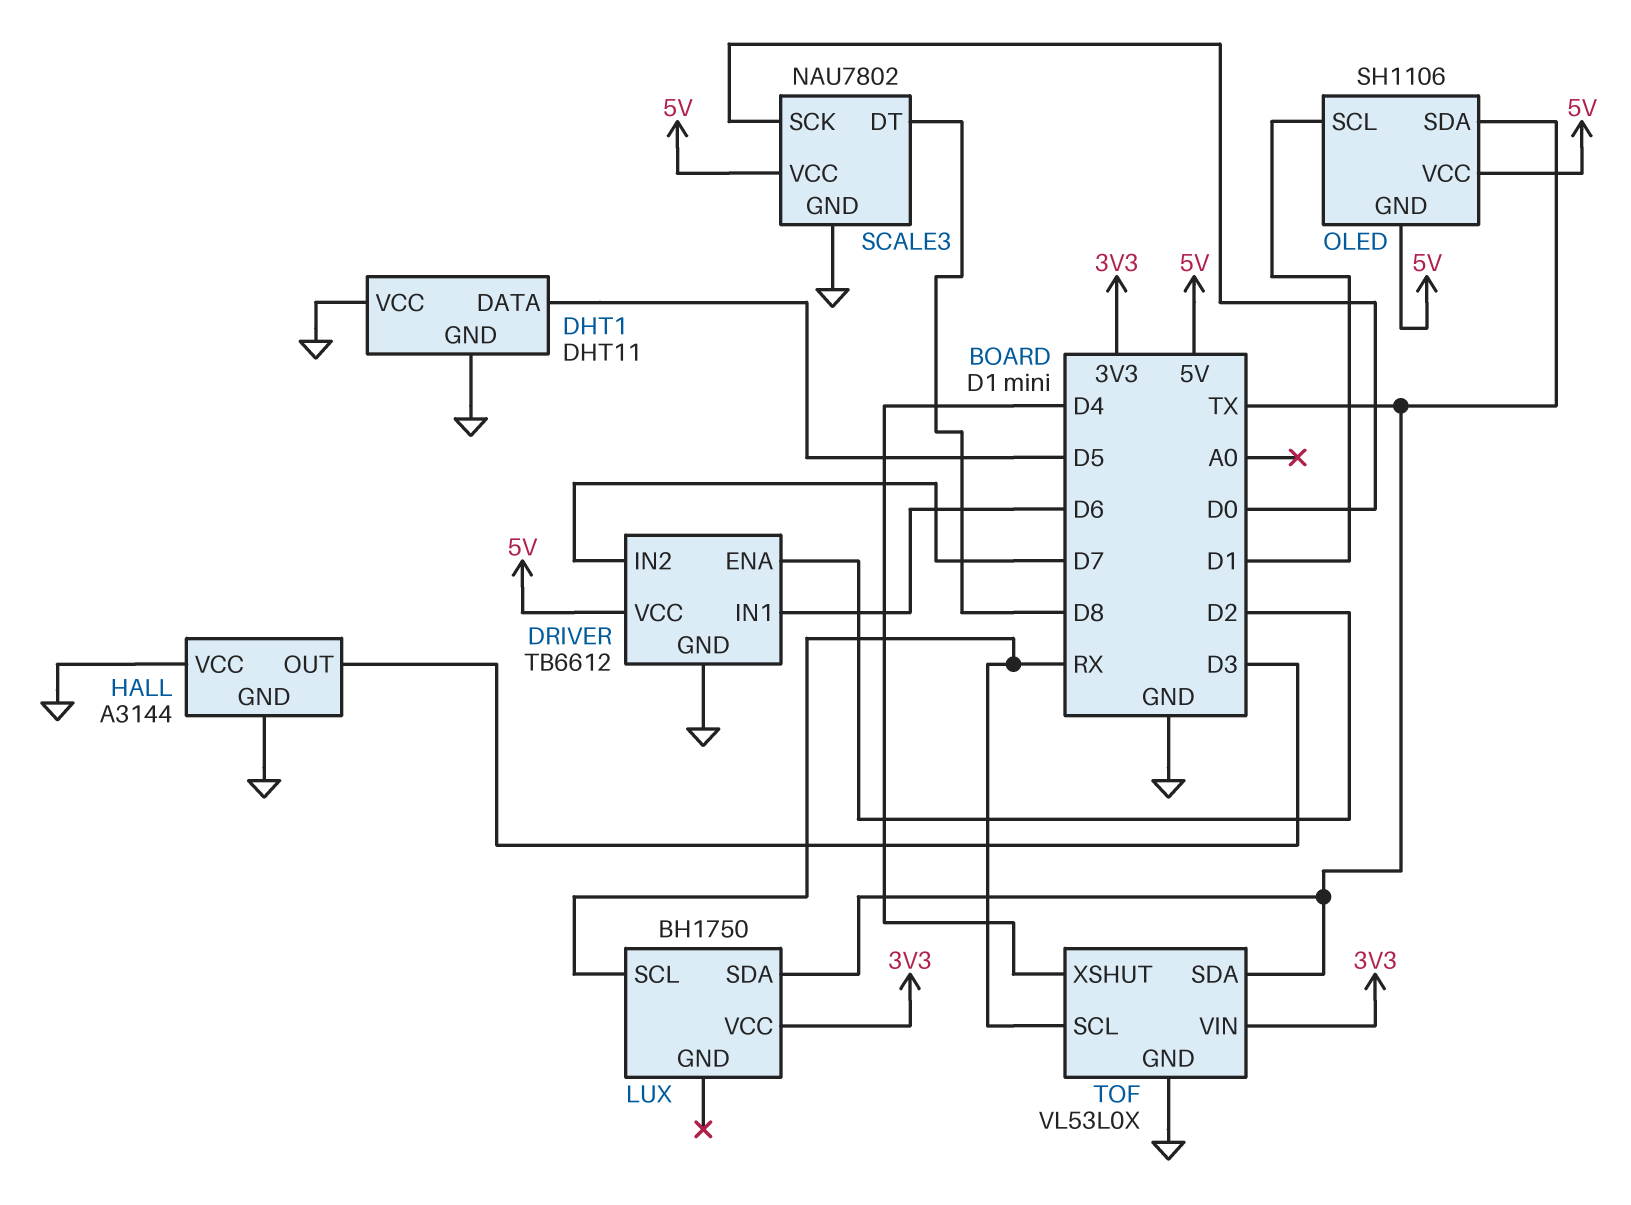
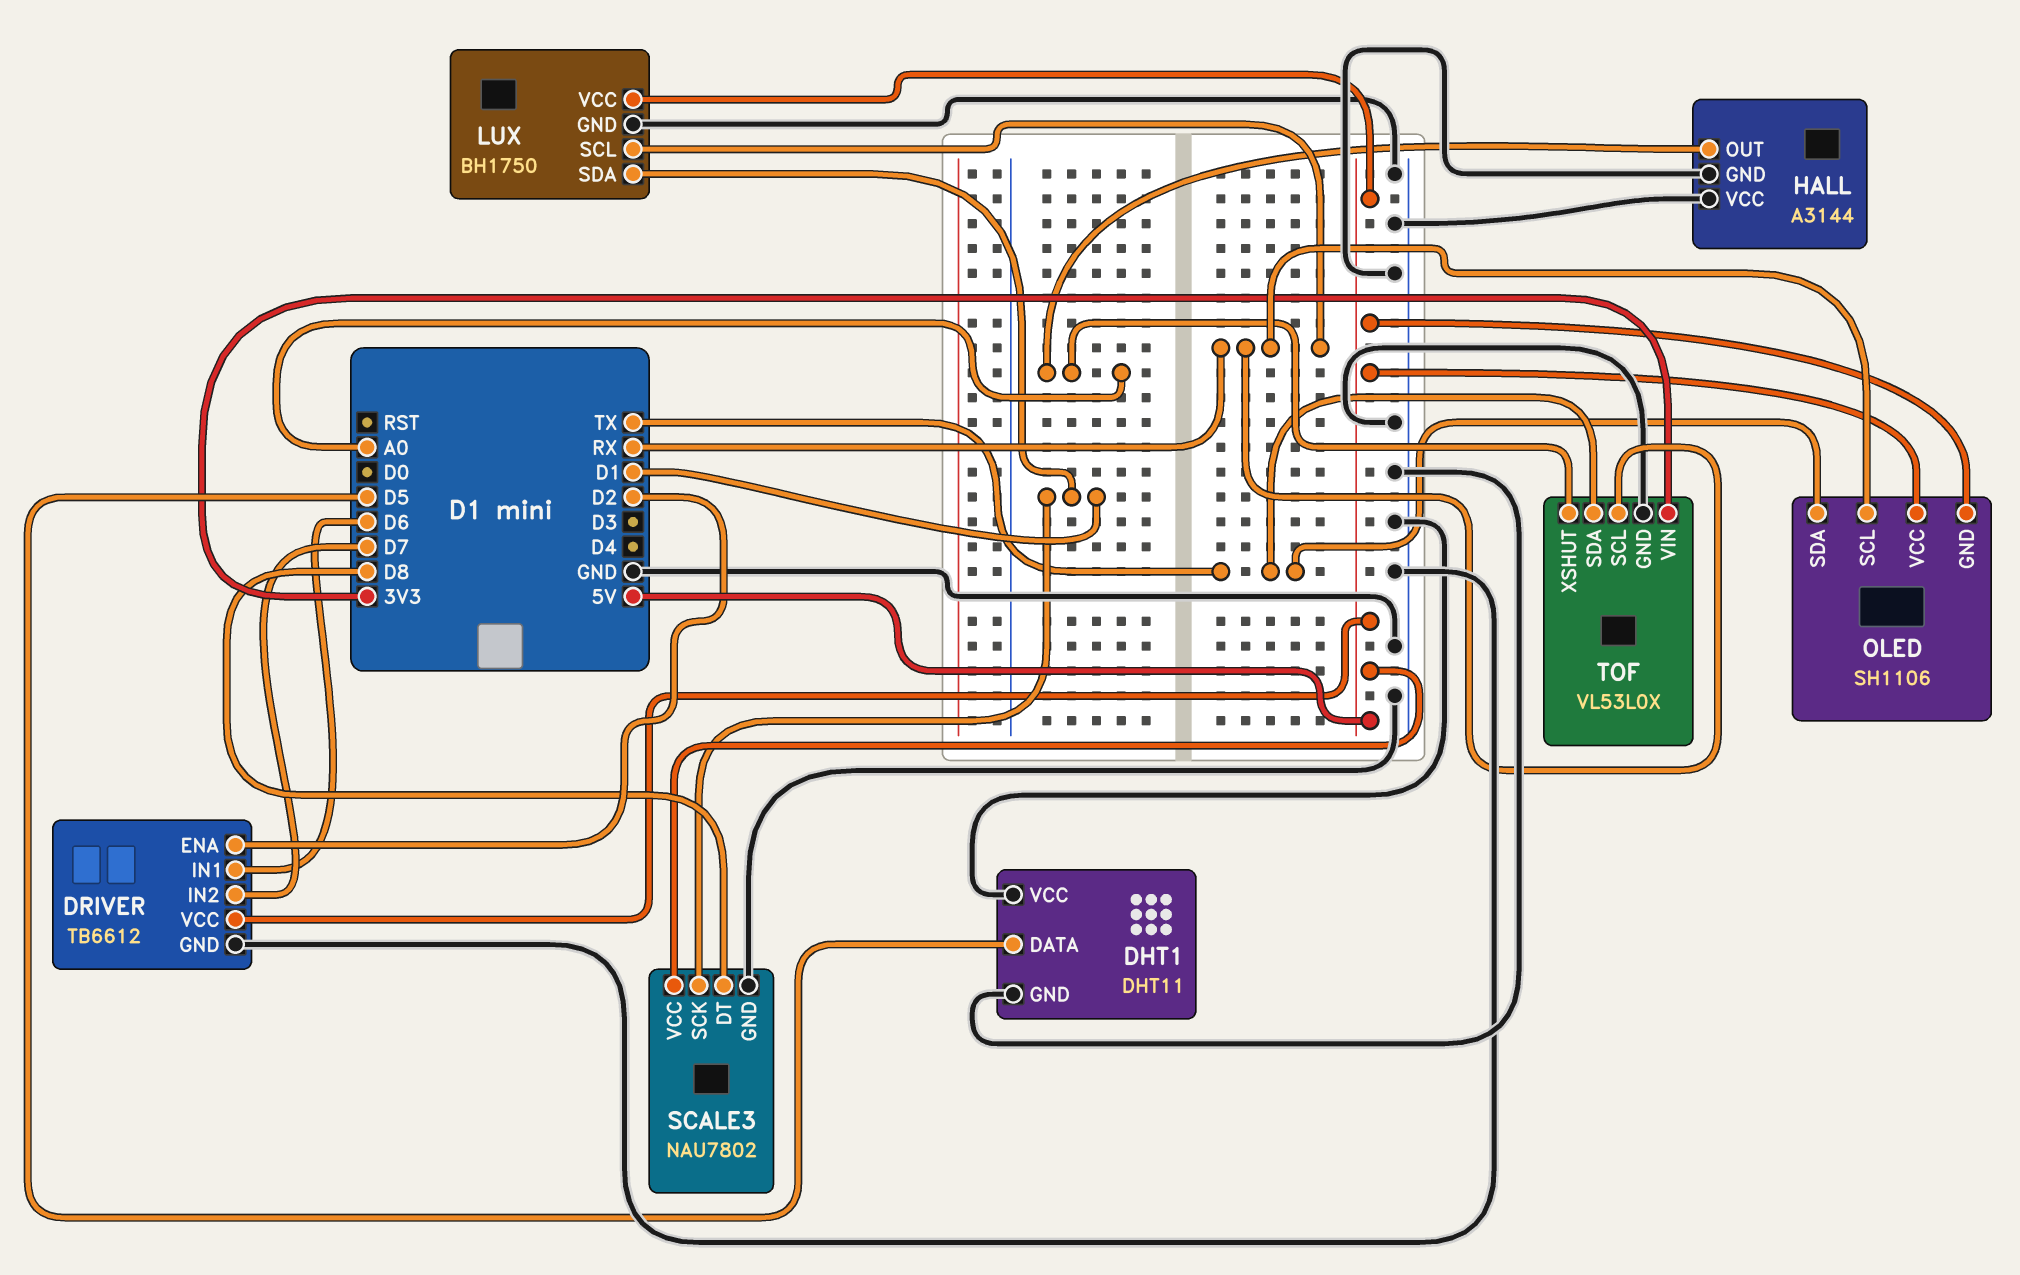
HALL pin OUT: D3 -> A0
LUX pin GND: none -> GND
LUX pin SDA: TX -> D1
LUX pin VCC: 3V3 -> 5V
OLED pin SCL: D1 -> RX
SCALE3 pin SCK: D0 -> D1
TOF pin XSHUT: D4 -> A0

